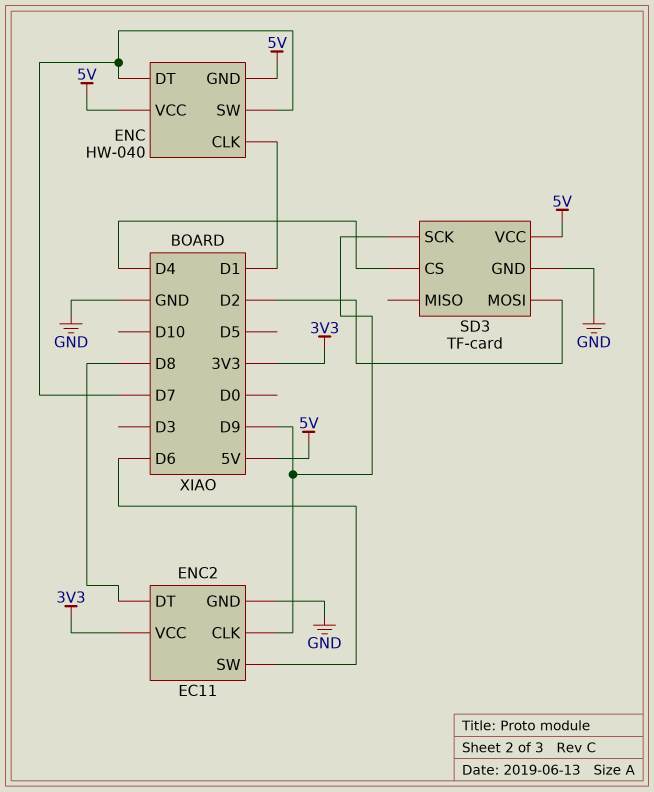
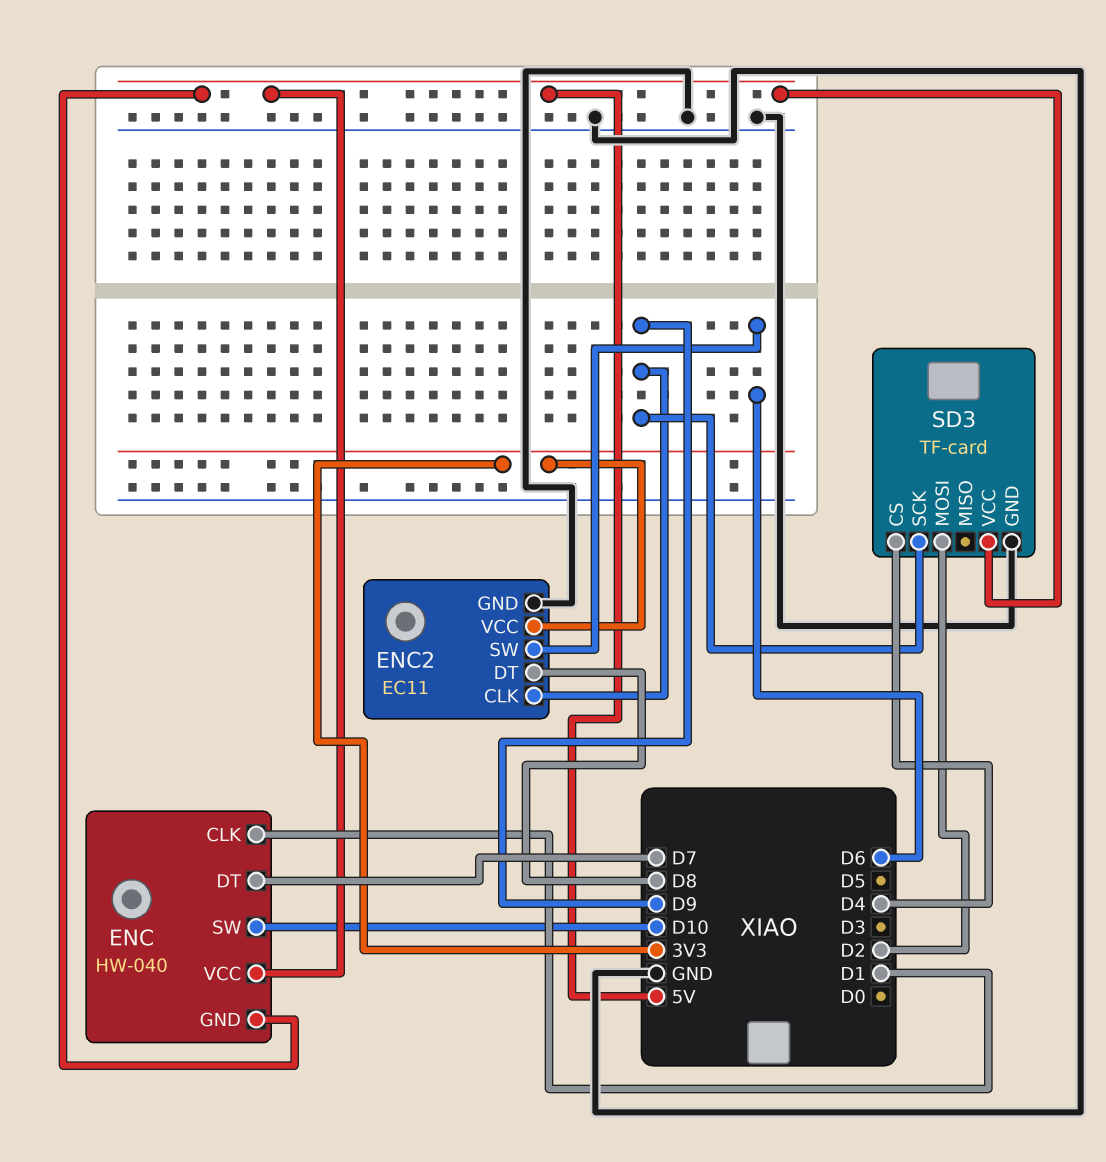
ENC pin SW: D7 -> D10

